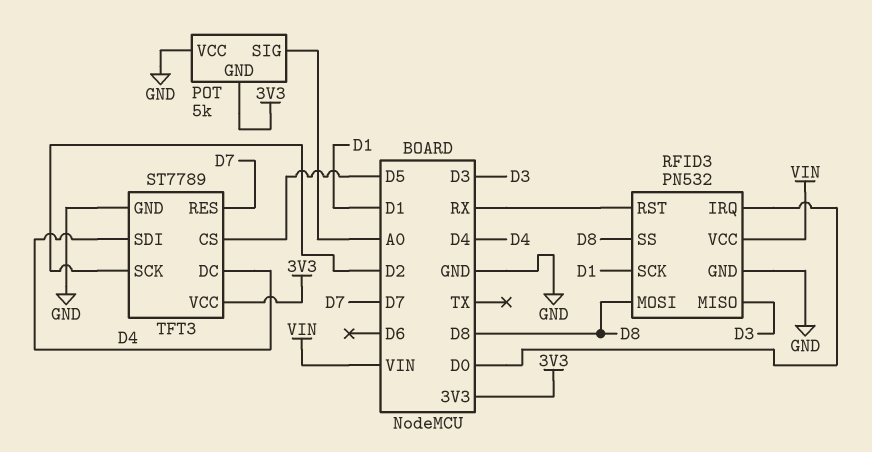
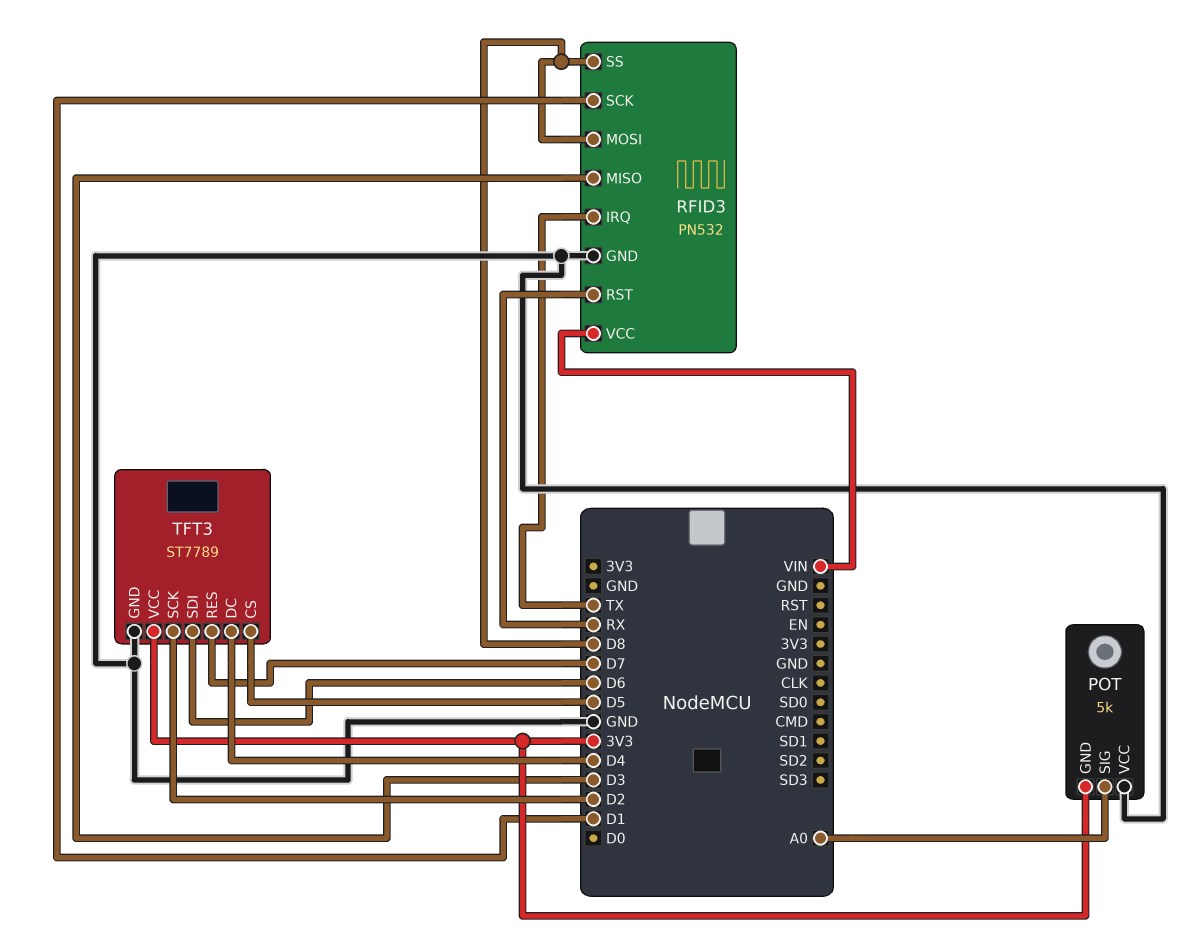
RFID3 pin IRQ: D0 -> TX
TFT3 pin SDI: D4 -> D6

